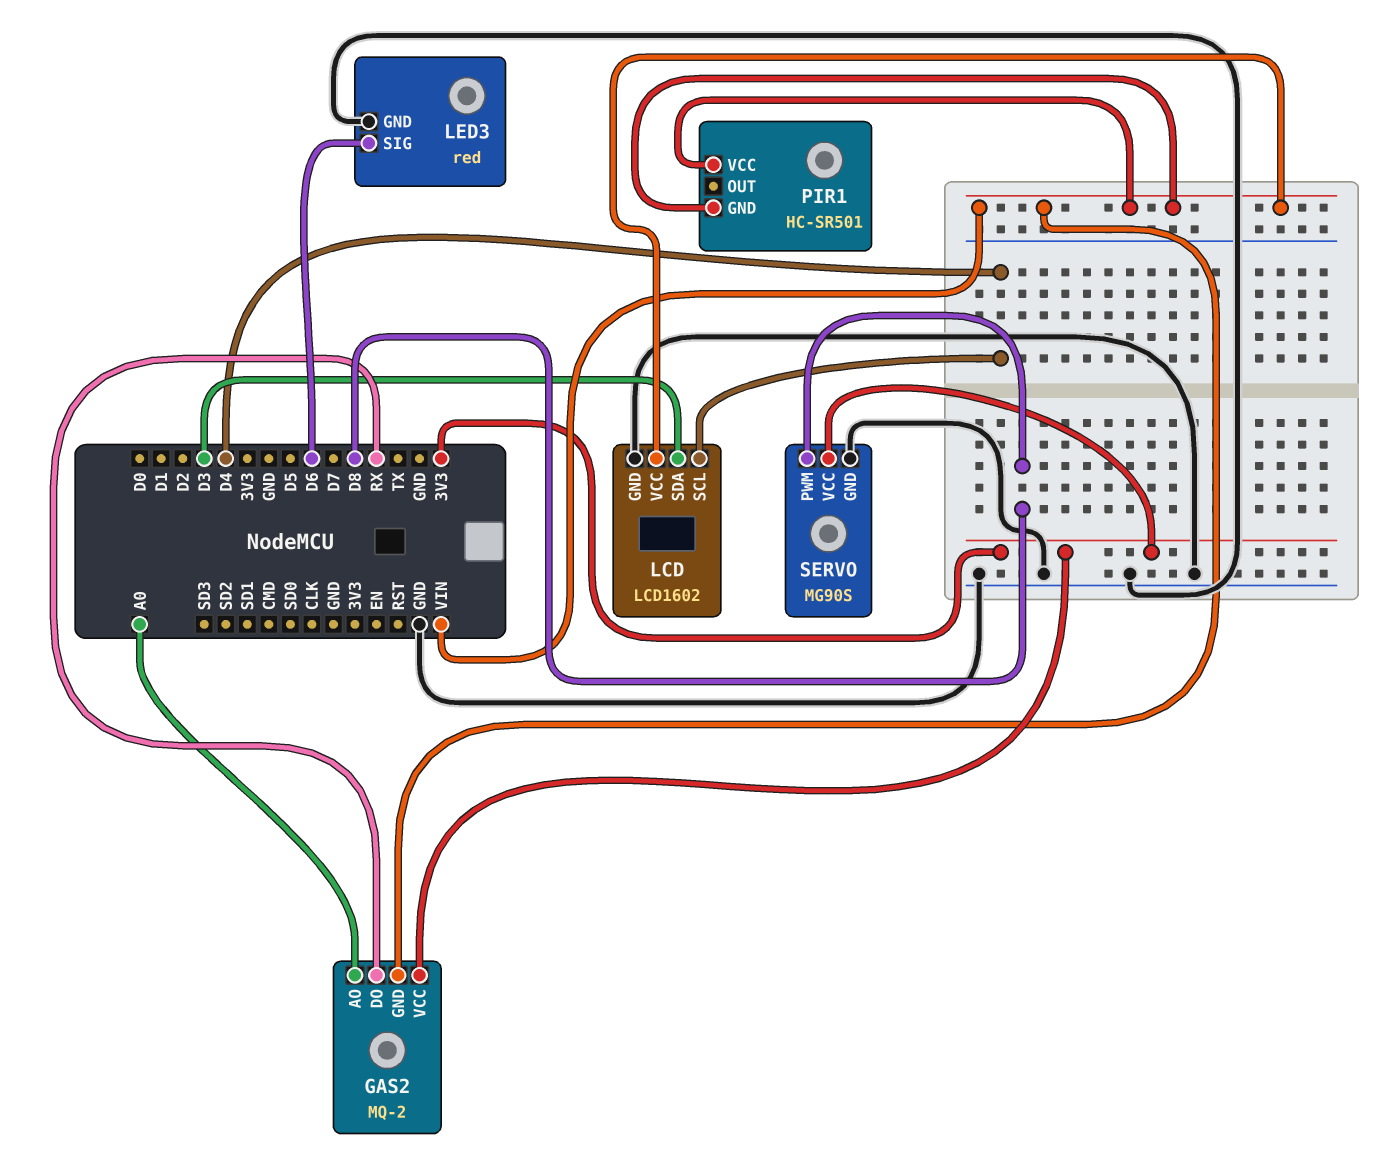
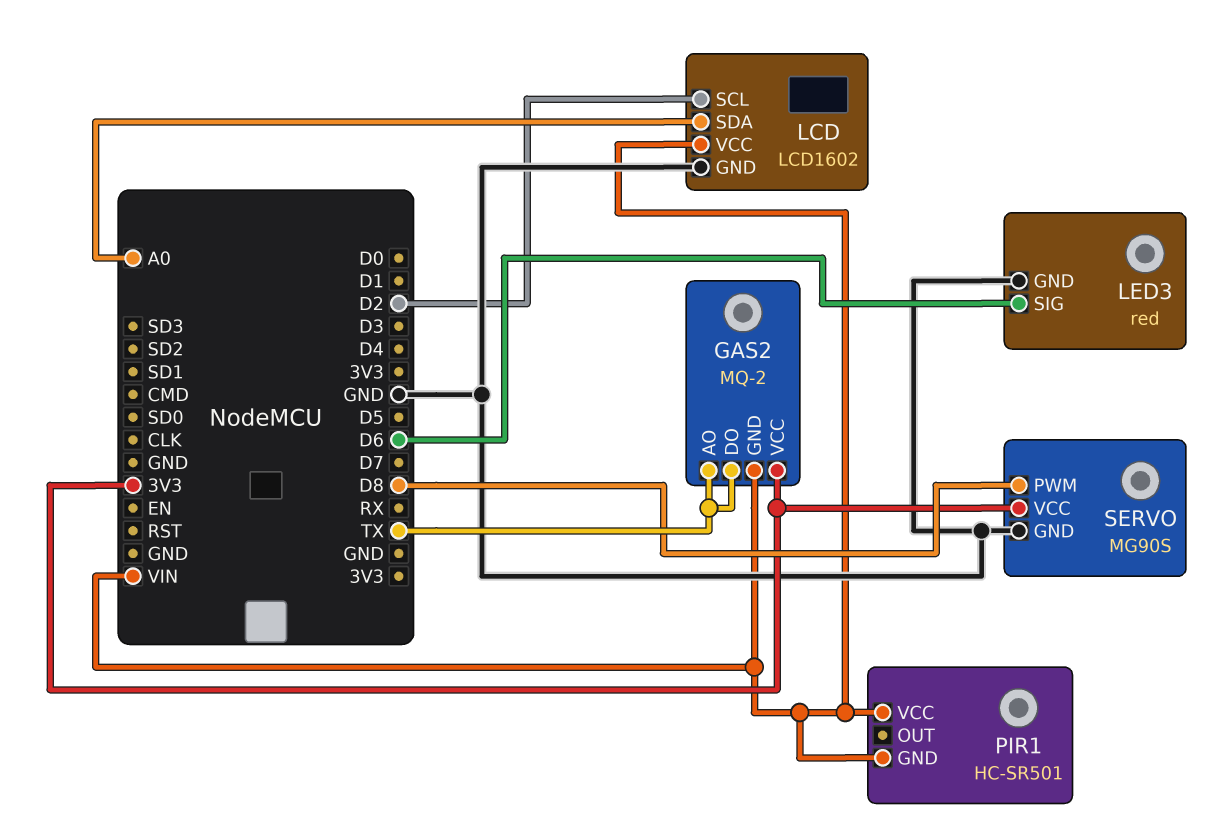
GAS2 pin AO: A0 -> TX
GAS2 pin DO: RX -> TX
LCD pin SCL: D4 -> D2
LCD pin SDA: D3 -> A0

